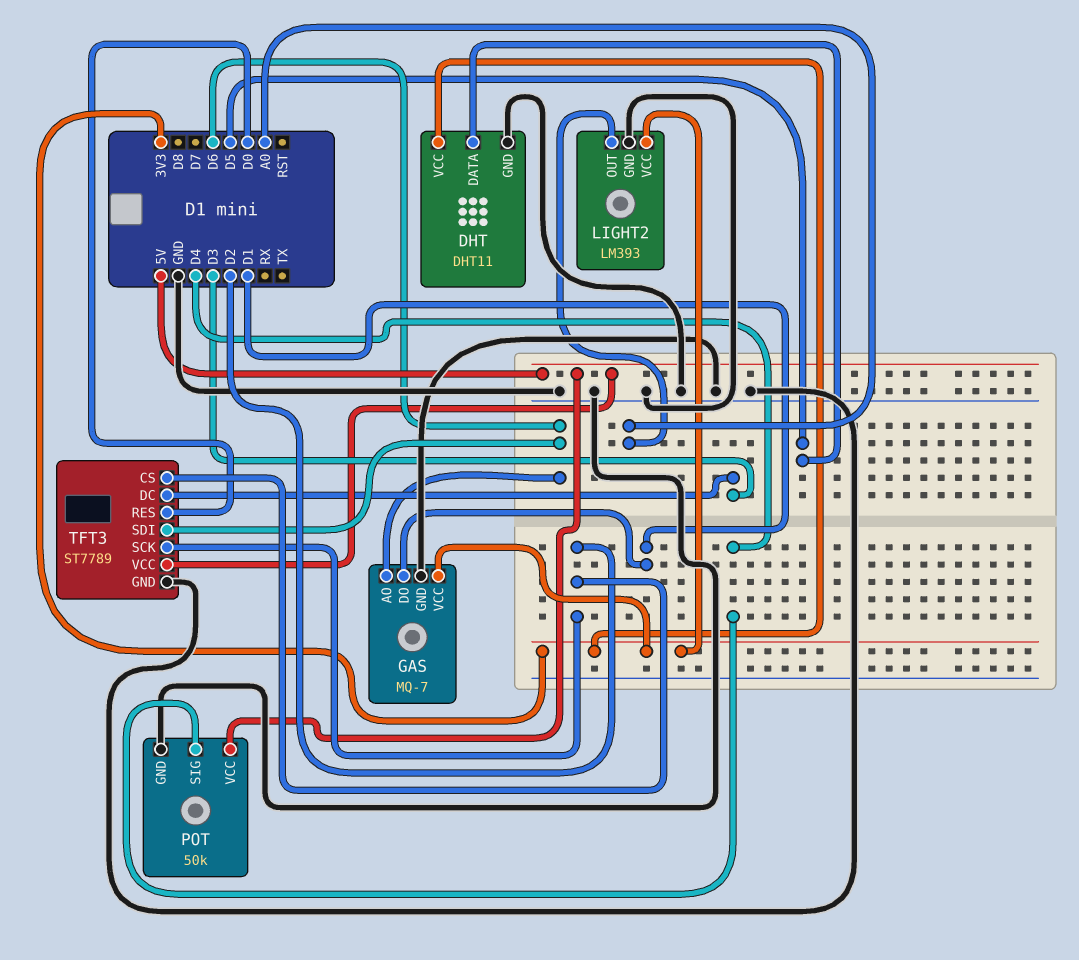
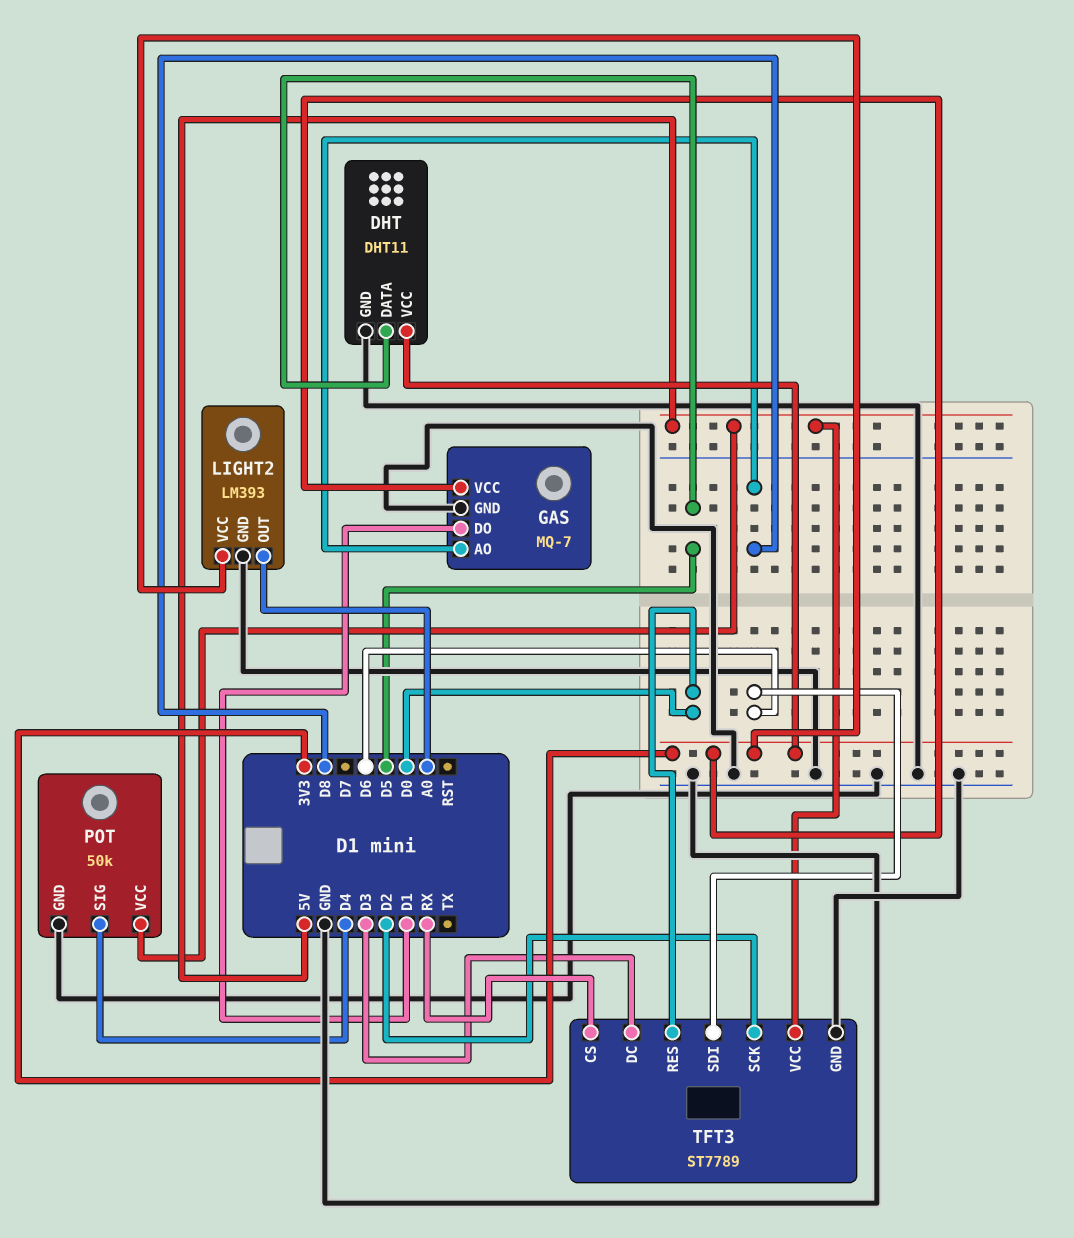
GAS pin AO: D6 -> D8
TFT3 pin CS: D2 -> RX

